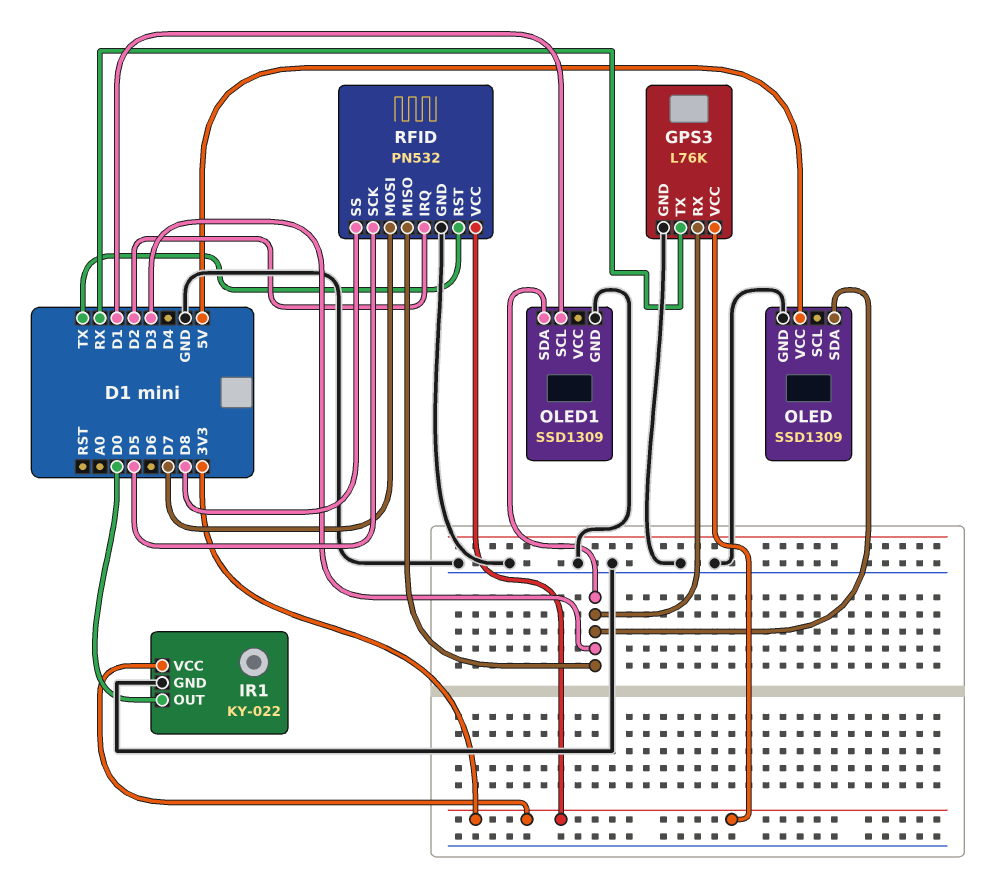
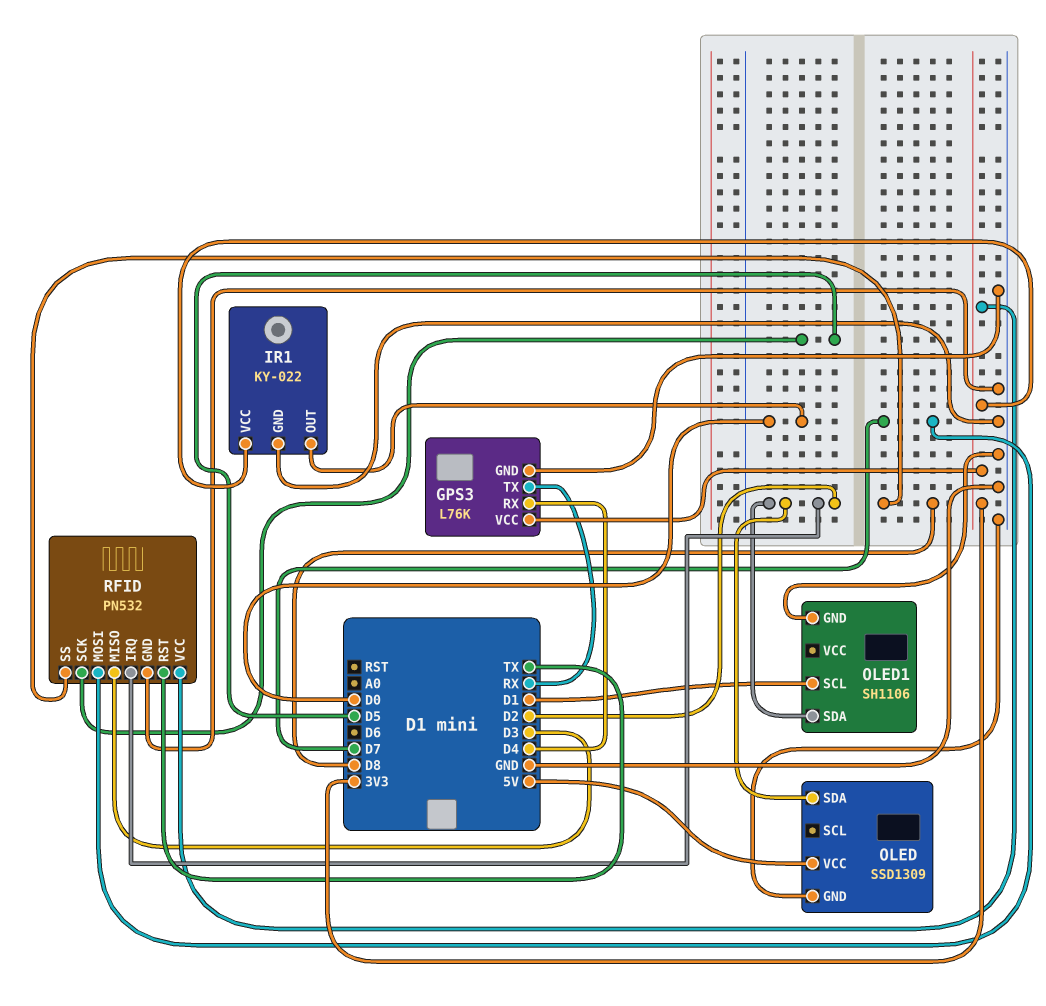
GPS3 pin RX: D3 -> D4
OLED pin SDA: D3 -> D2
OLED1: SSD1309 -> SH1106
OLED1 pin SDA: D3 -> D2

